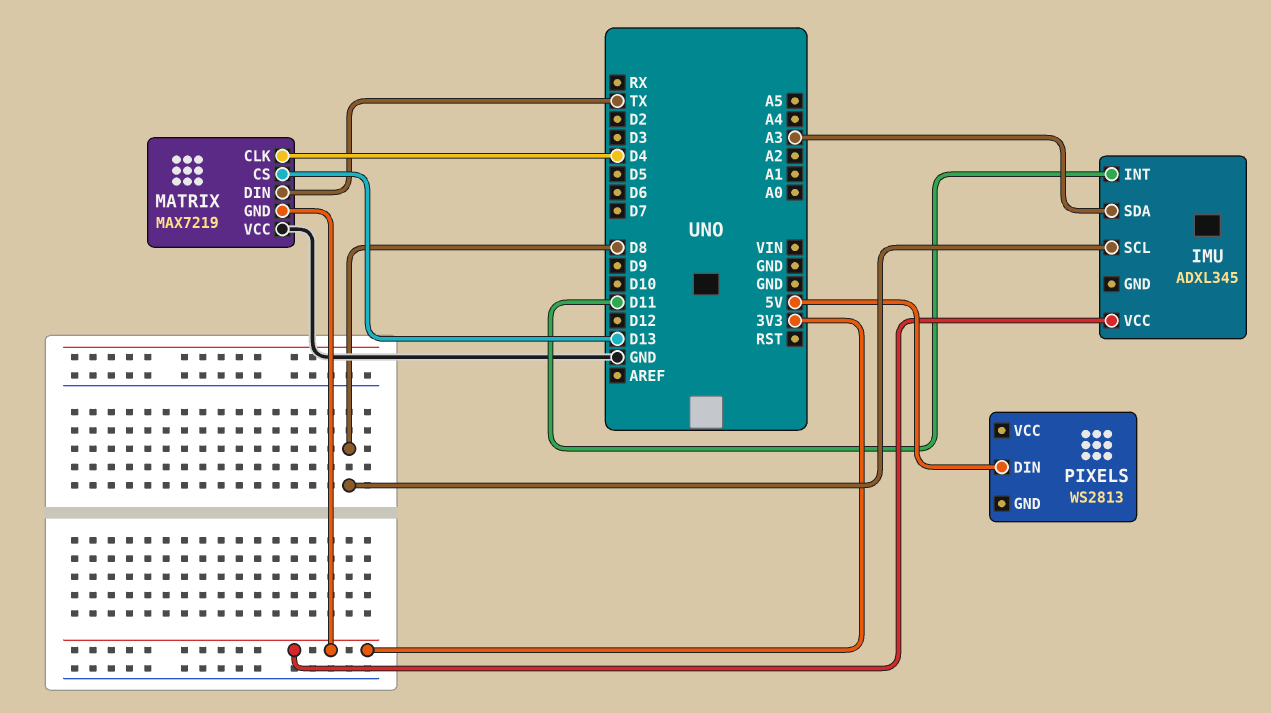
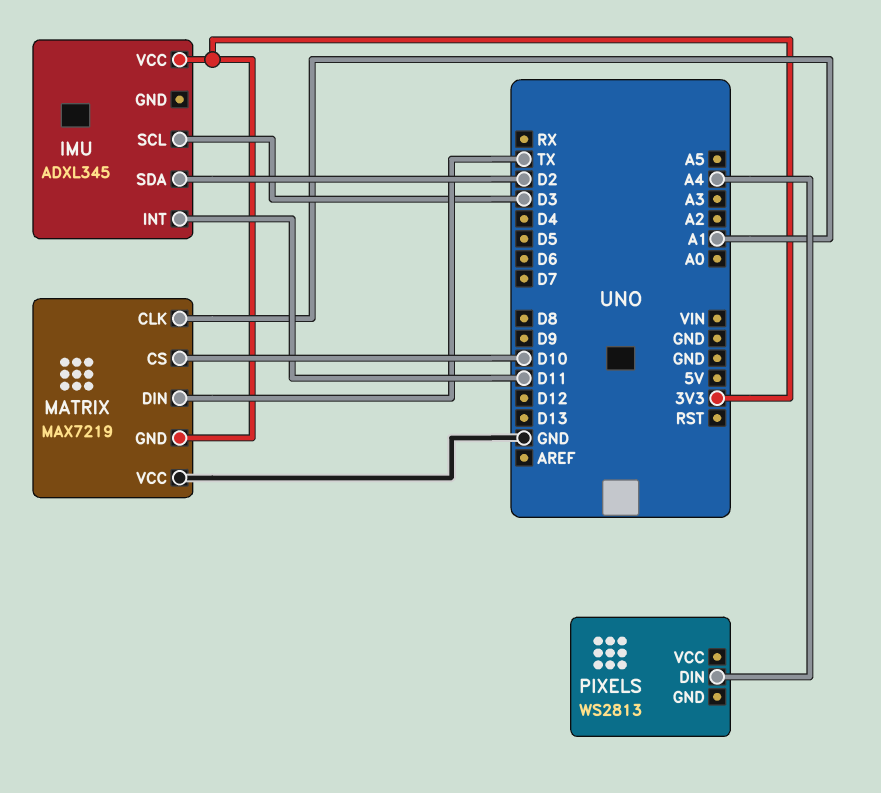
IMU pin SCL: D8 -> D3
IMU pin SDA: A3 -> D2
MATRIX pin CLK: D4 -> A1
MATRIX pin CS: D13 -> D10
PIXELS pin DIN: 5V -> A4

